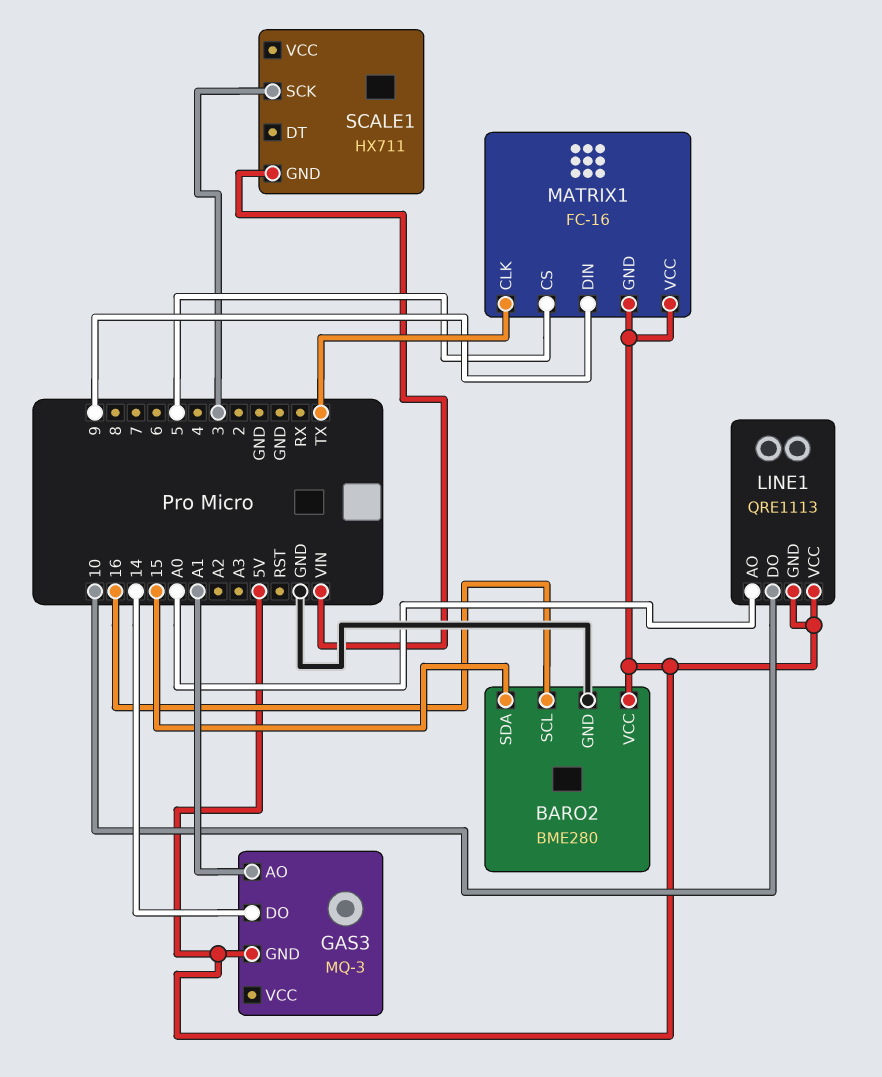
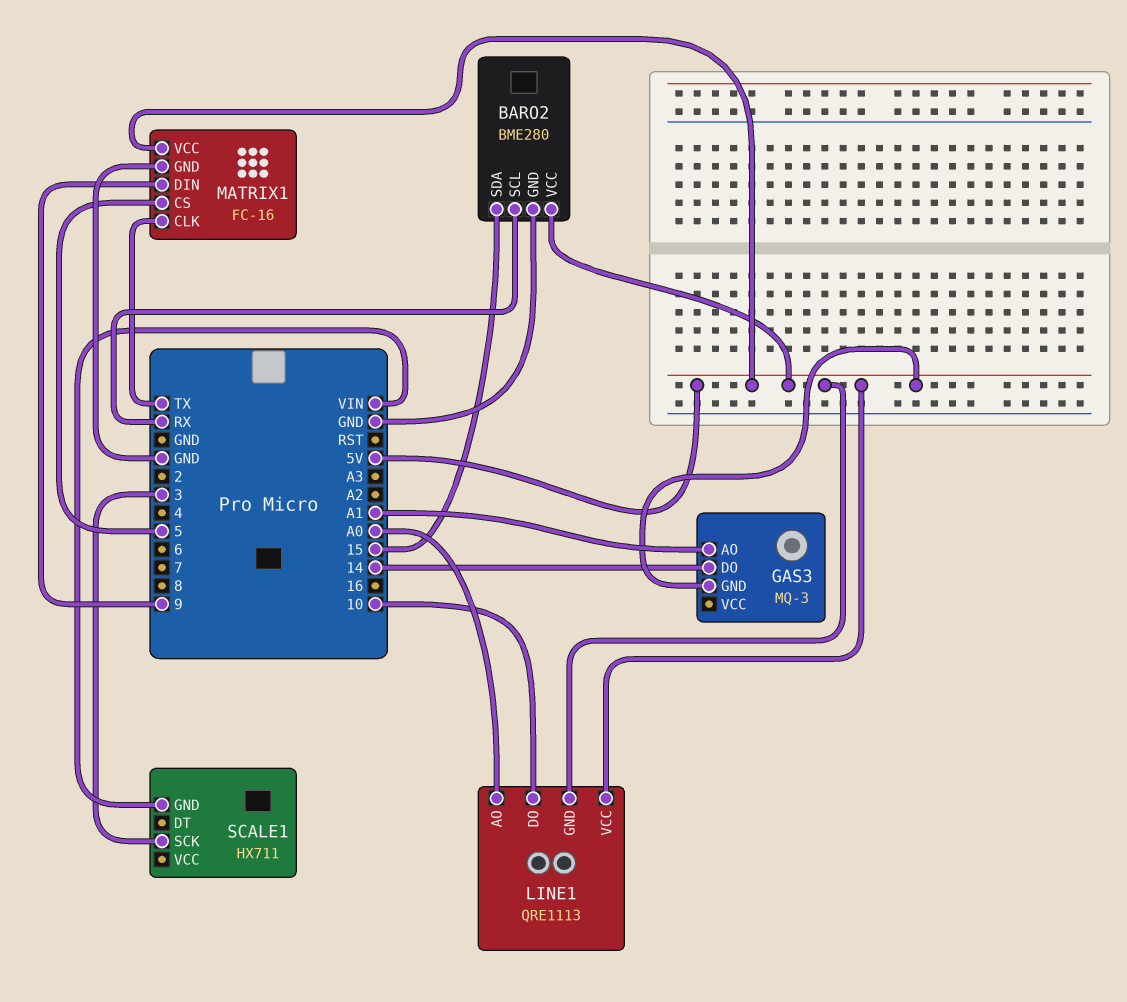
BARO2 pin SCL: 16 -> RX
MATRIX1 pin GND: 5V -> GND

